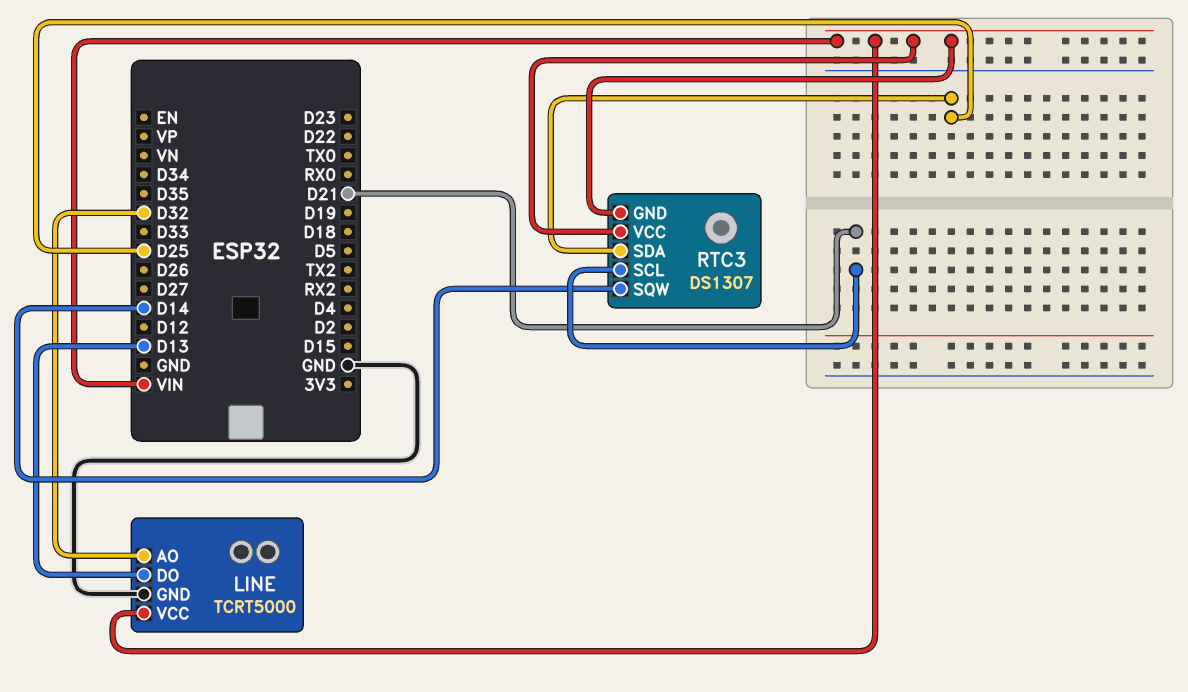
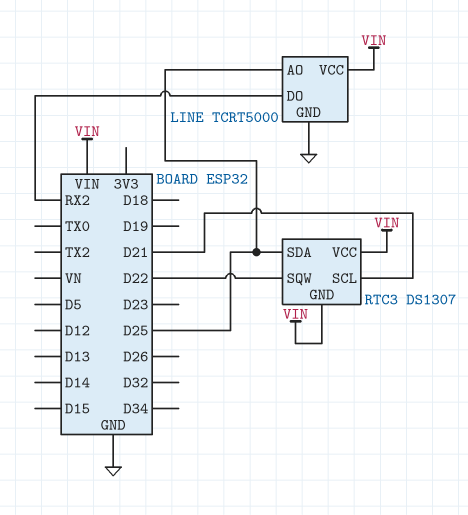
LINE pin AO: D32 -> D25
LINE pin DO: D13 -> RX2
RTC3 pin SQW: D14 -> D22

